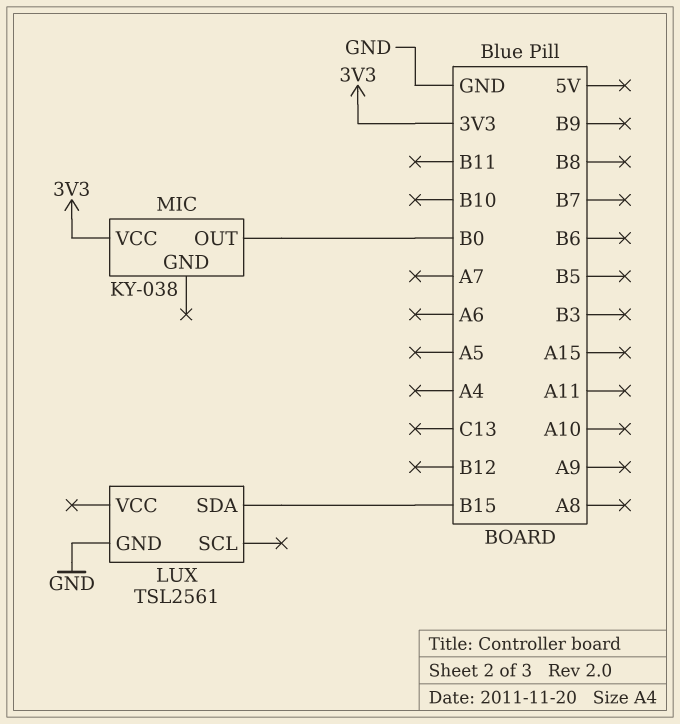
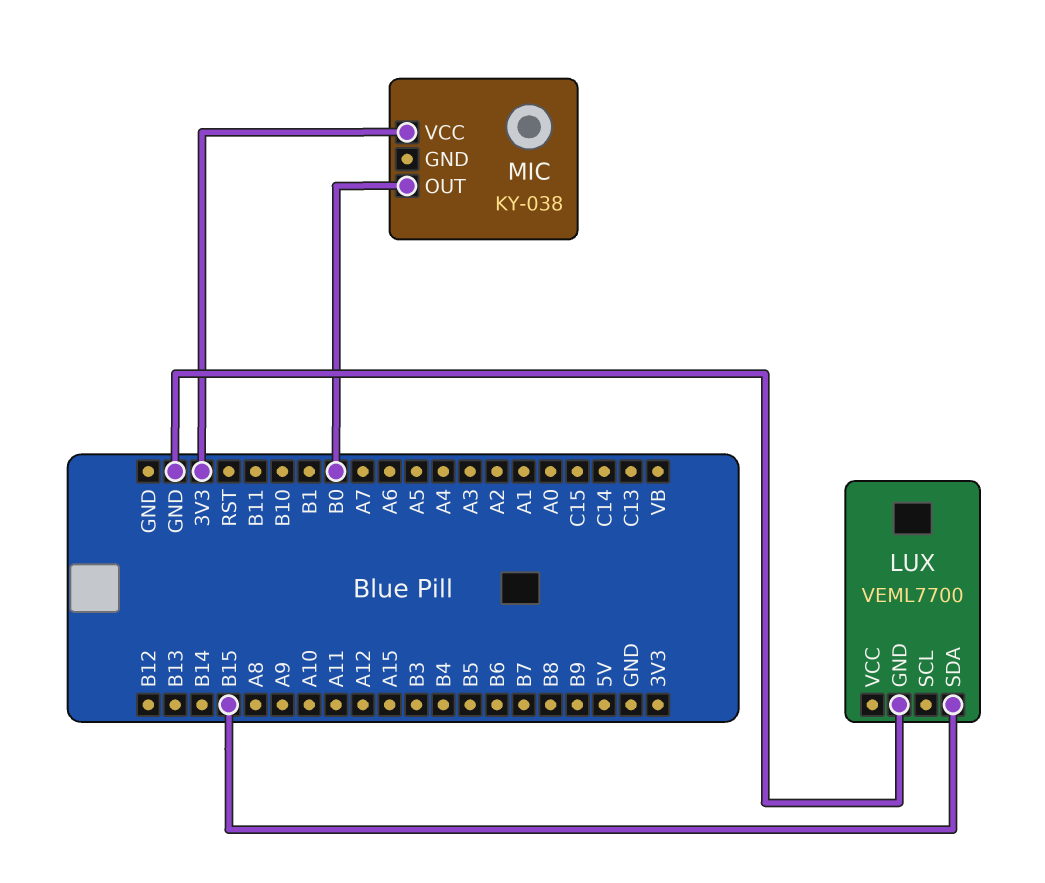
LUX: TSL2561 -> VEML7700

